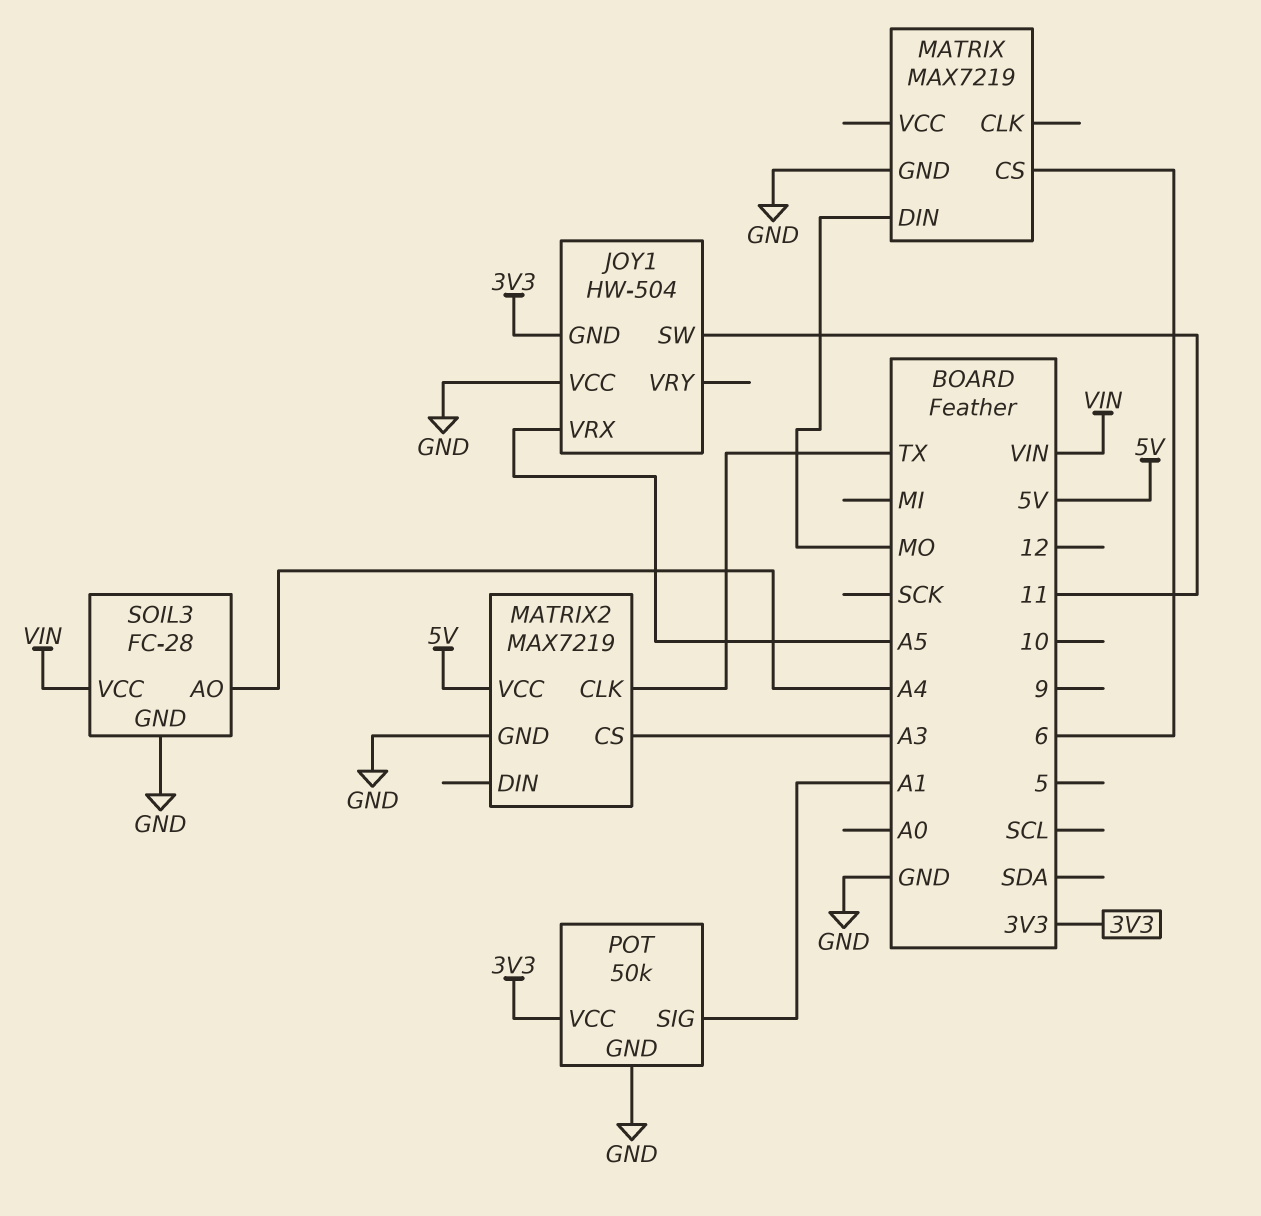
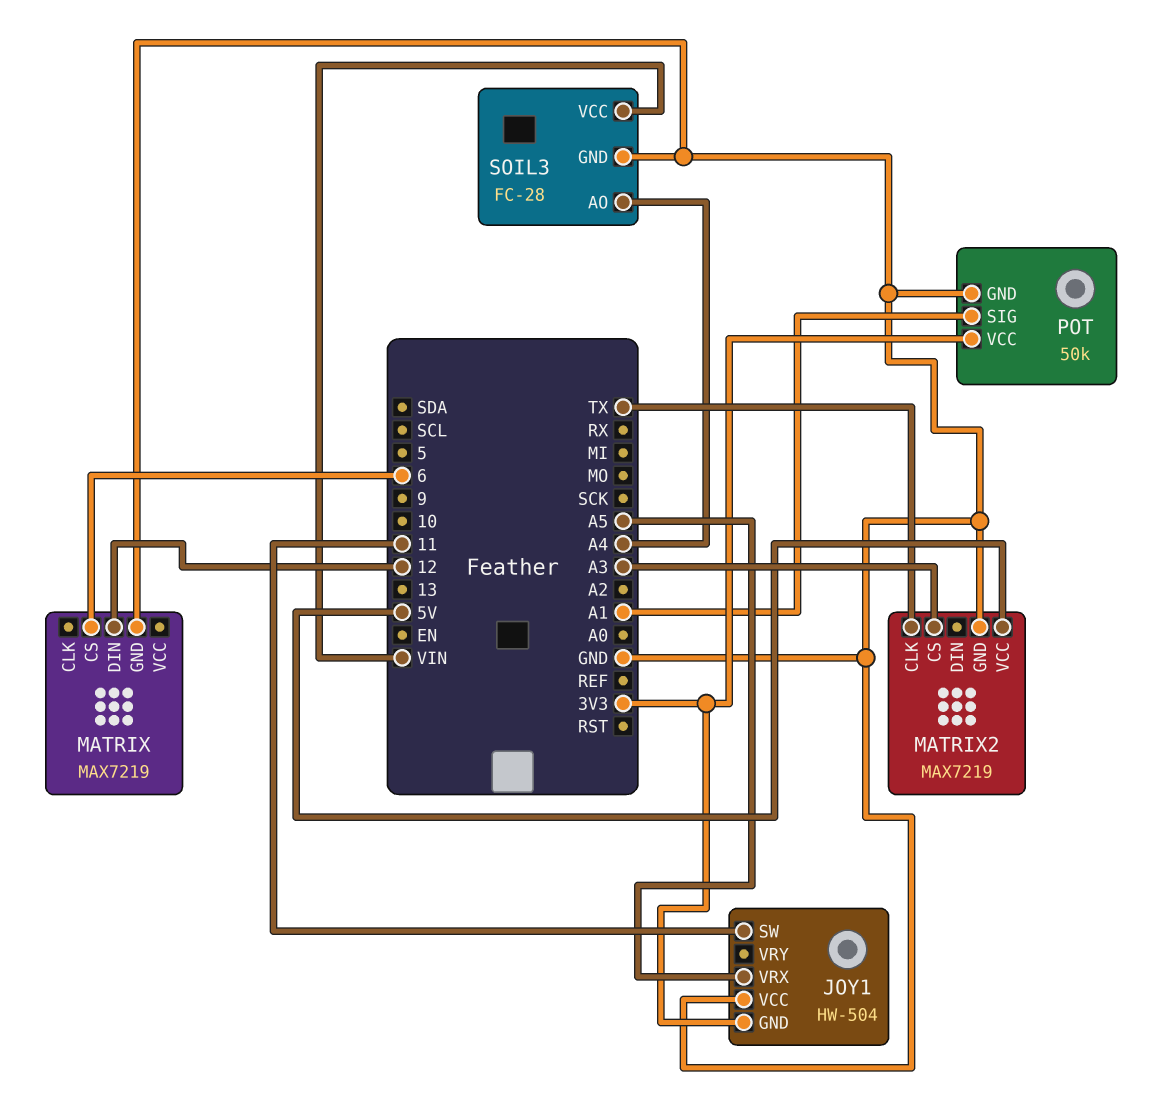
MATRIX pin DIN: MO -> 12

